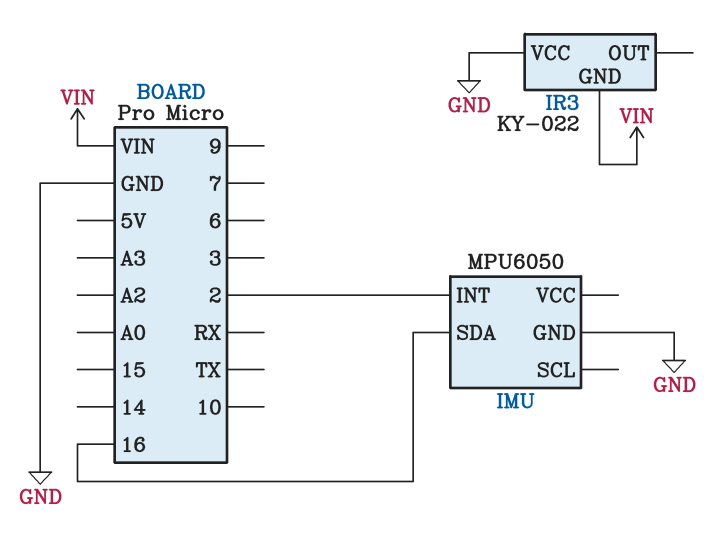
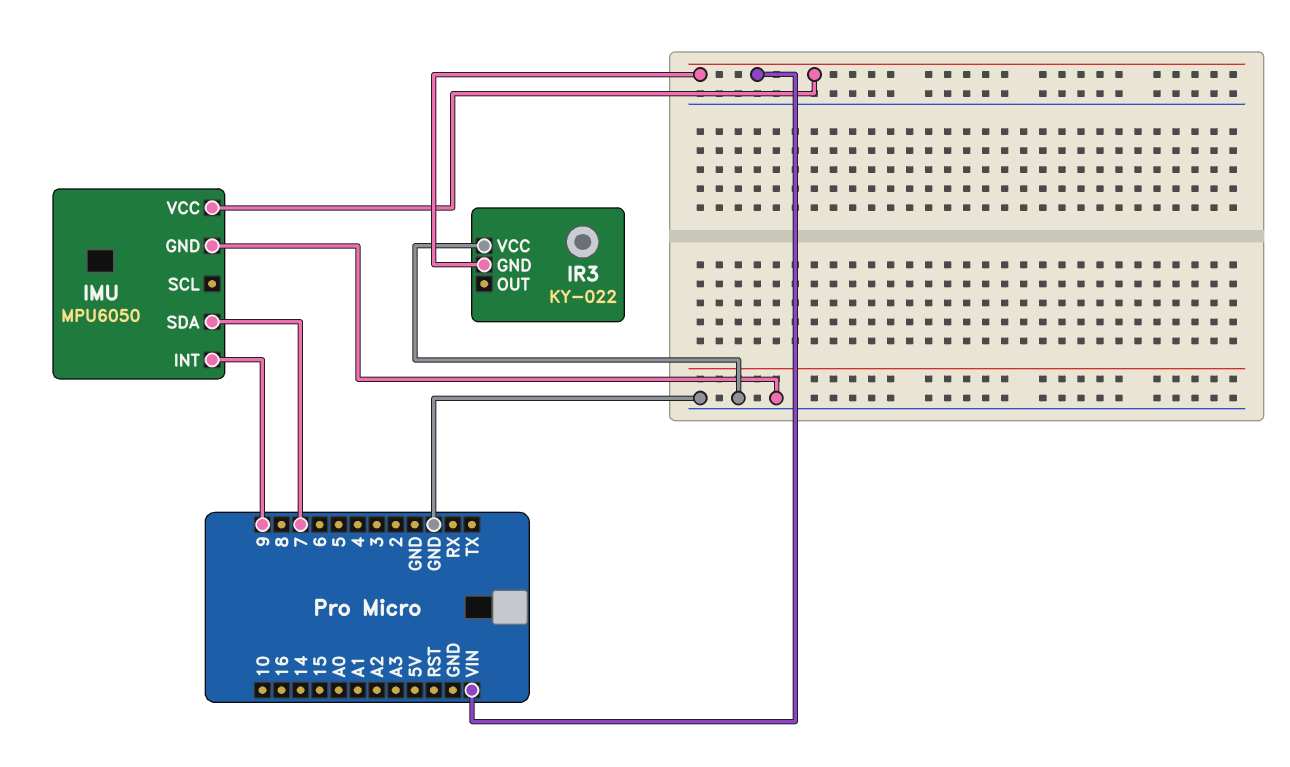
IMU pin INT: 2 -> 9
IMU pin SDA: 16 -> 7
IMU pin VCC: none -> VIN

